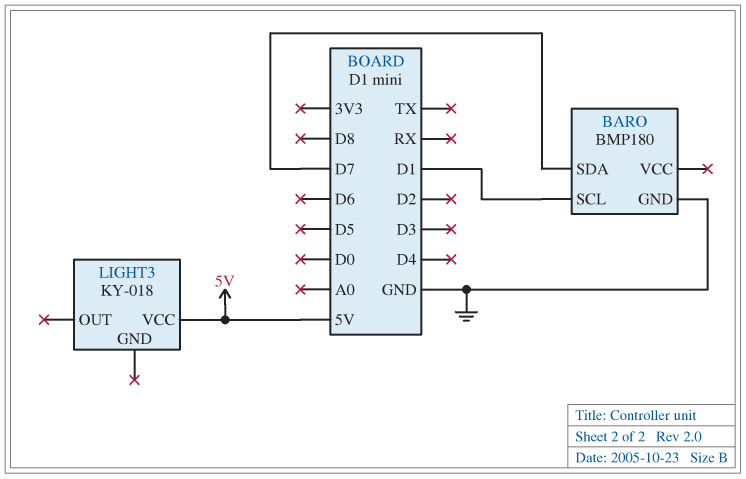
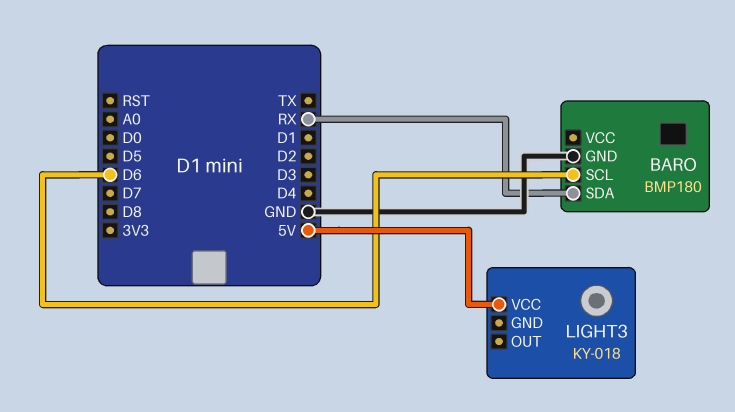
BARO pin SCL: D1 -> D6
BARO pin SDA: D7 -> RX

